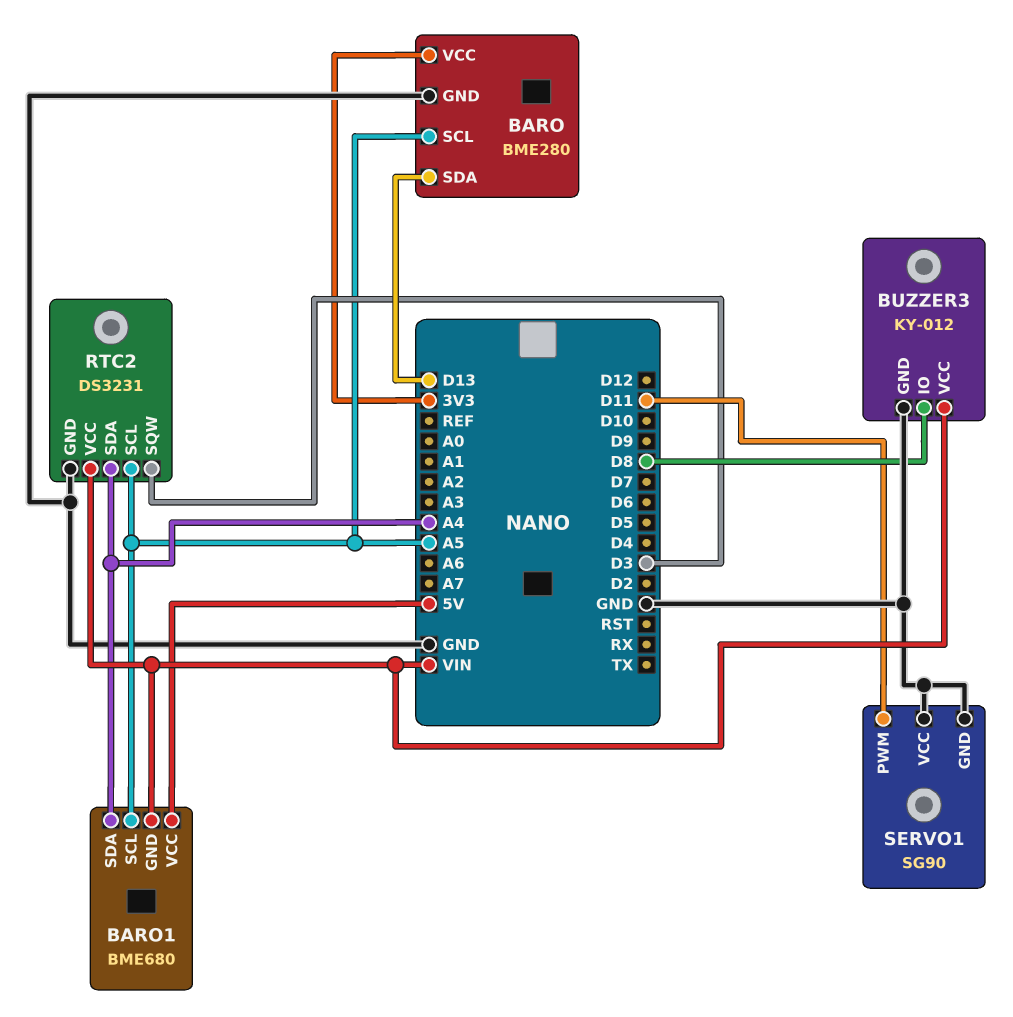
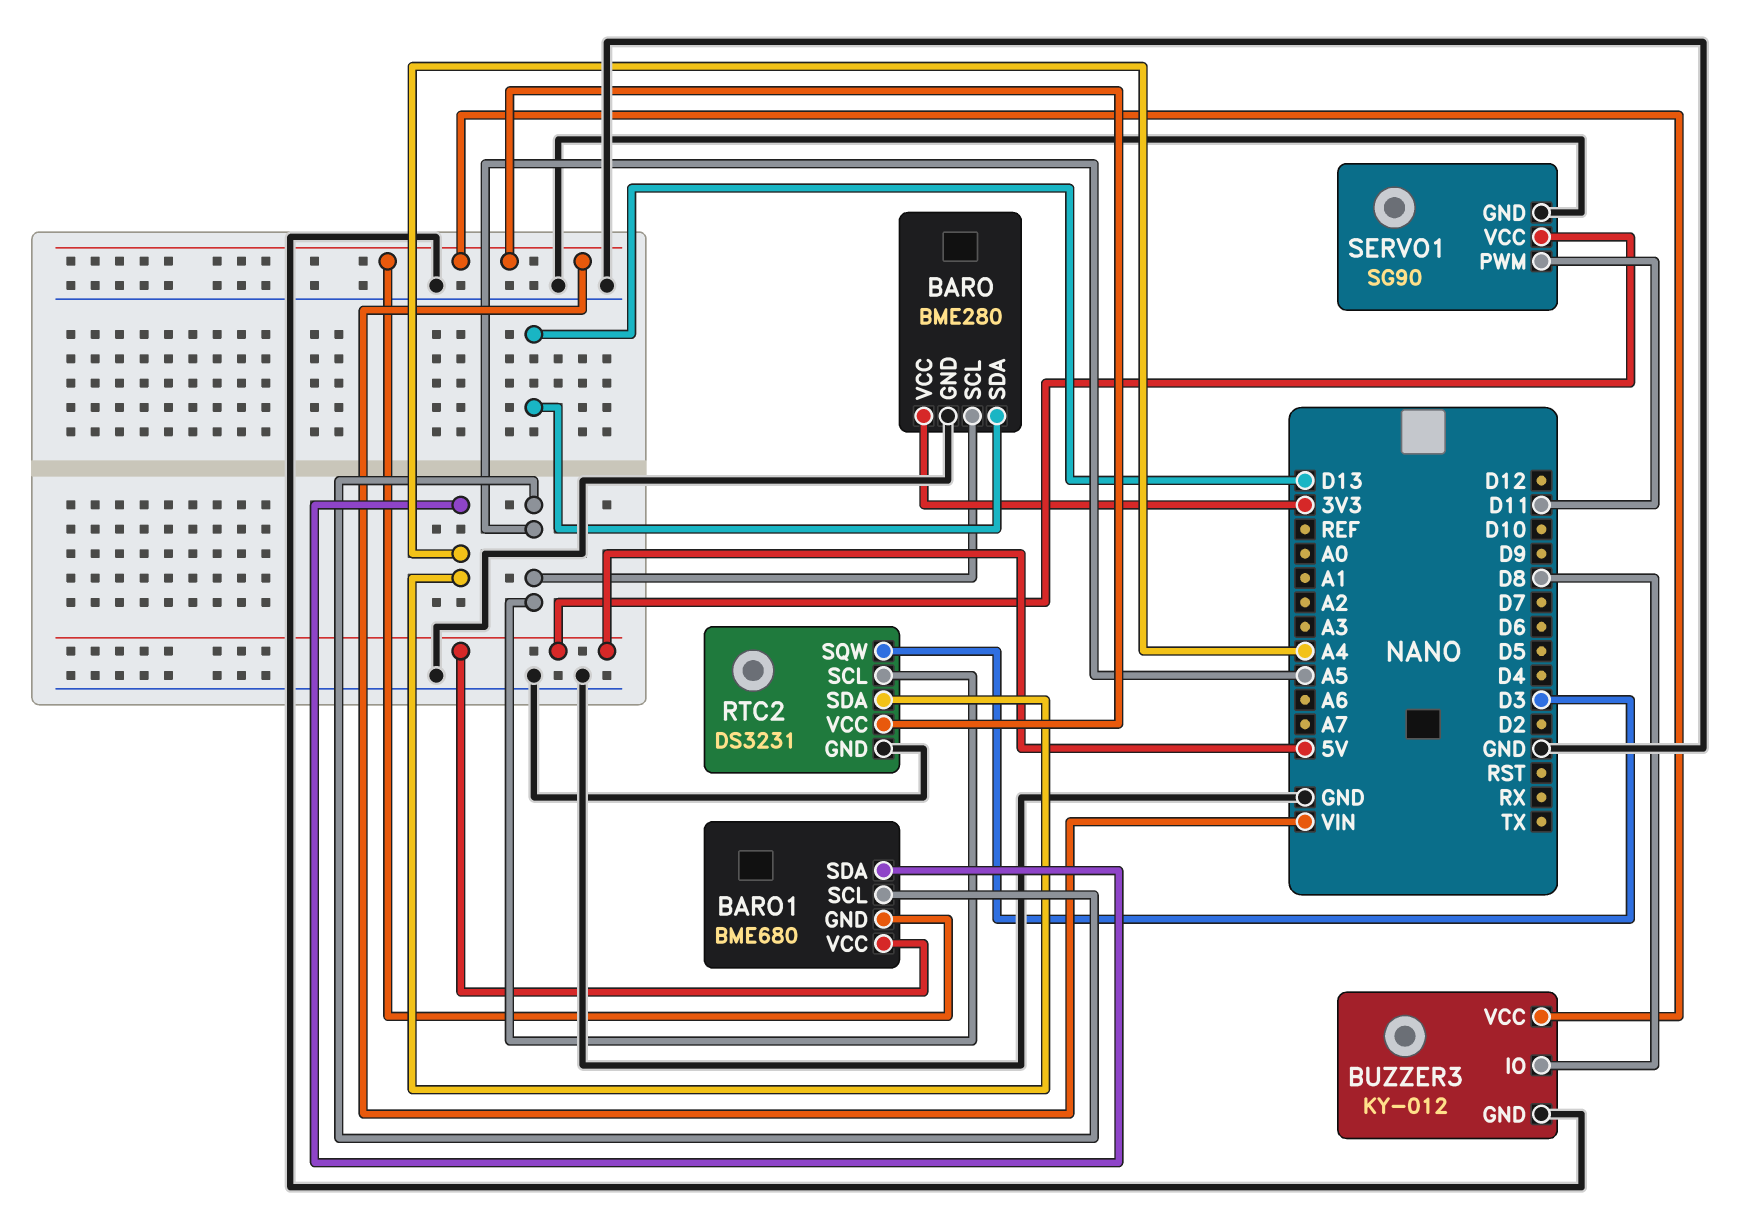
SERVO1 pin VCC: GND -> 5V

